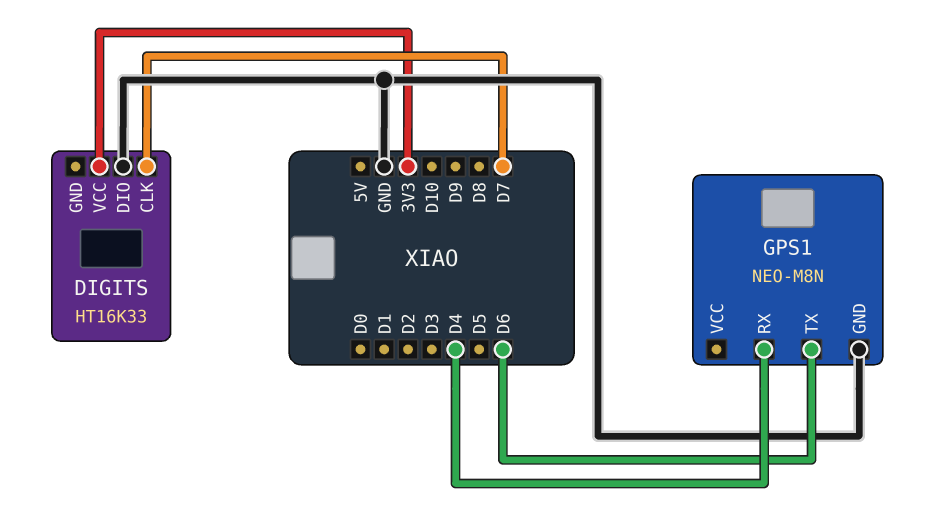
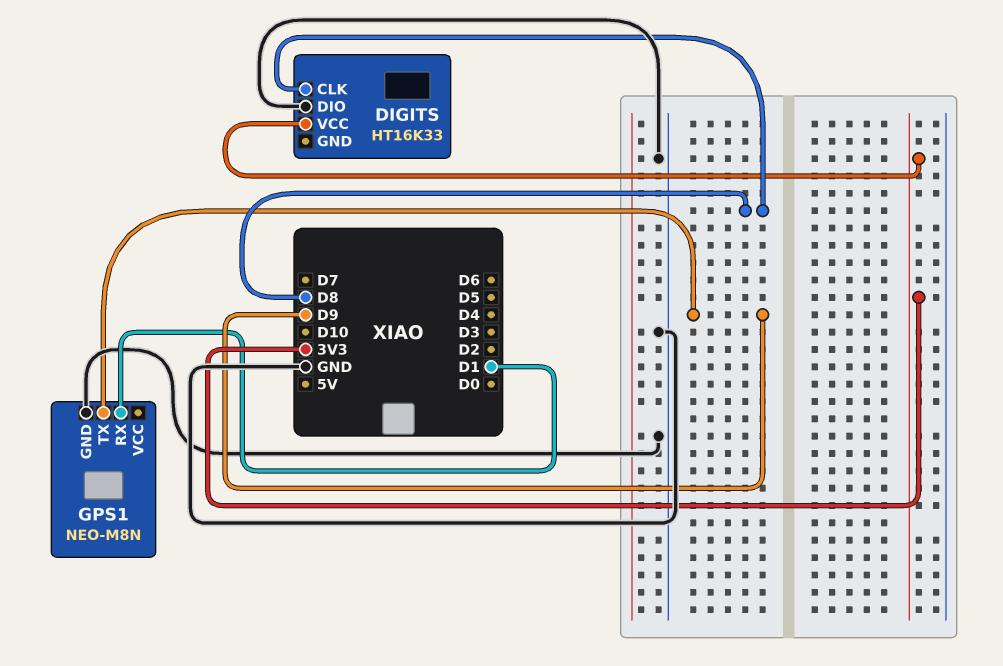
DIGITS pin CLK: D7 -> D8
GPS1 pin RX: D4 -> D1
GPS1 pin TX: D6 -> D9

